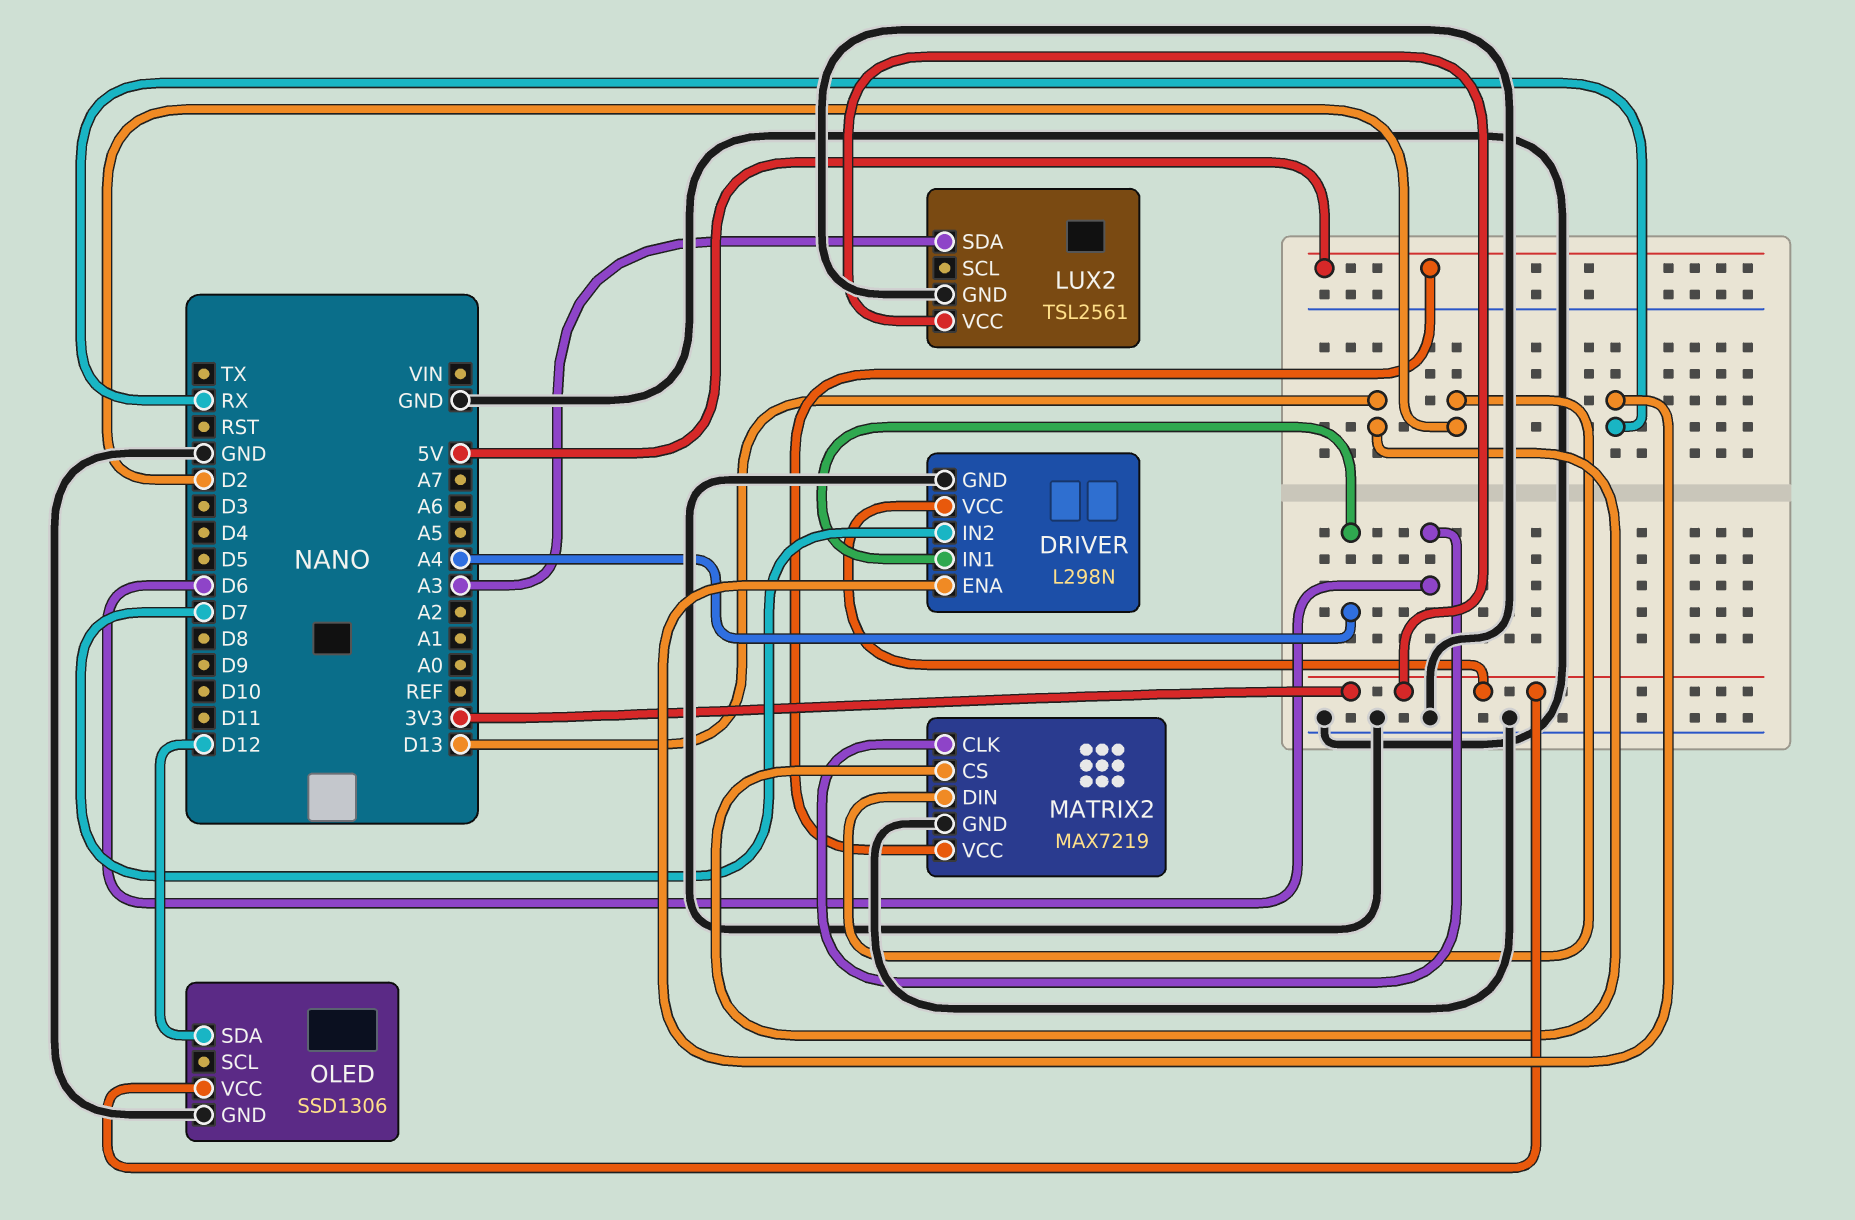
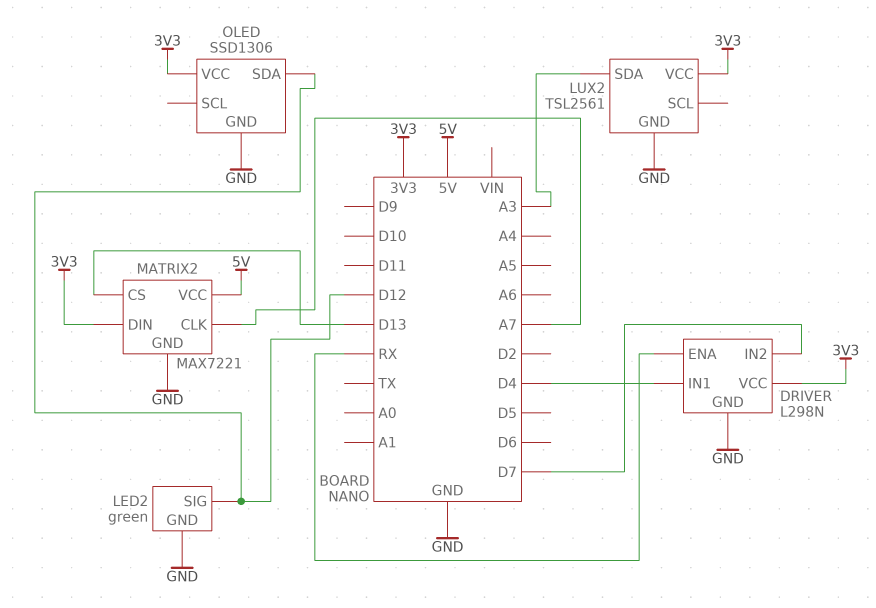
DRIVER pin IN1: A4 -> D4
LED2: none -> green
LED2 pin GND: none -> GND
LED2 pin SIG: none -> D12
MATRIX2: MAX7219 -> MAX7221
MATRIX2 pin CLK: D6 -> A7
MATRIX2 pin DIN: D2 -> 3V3

